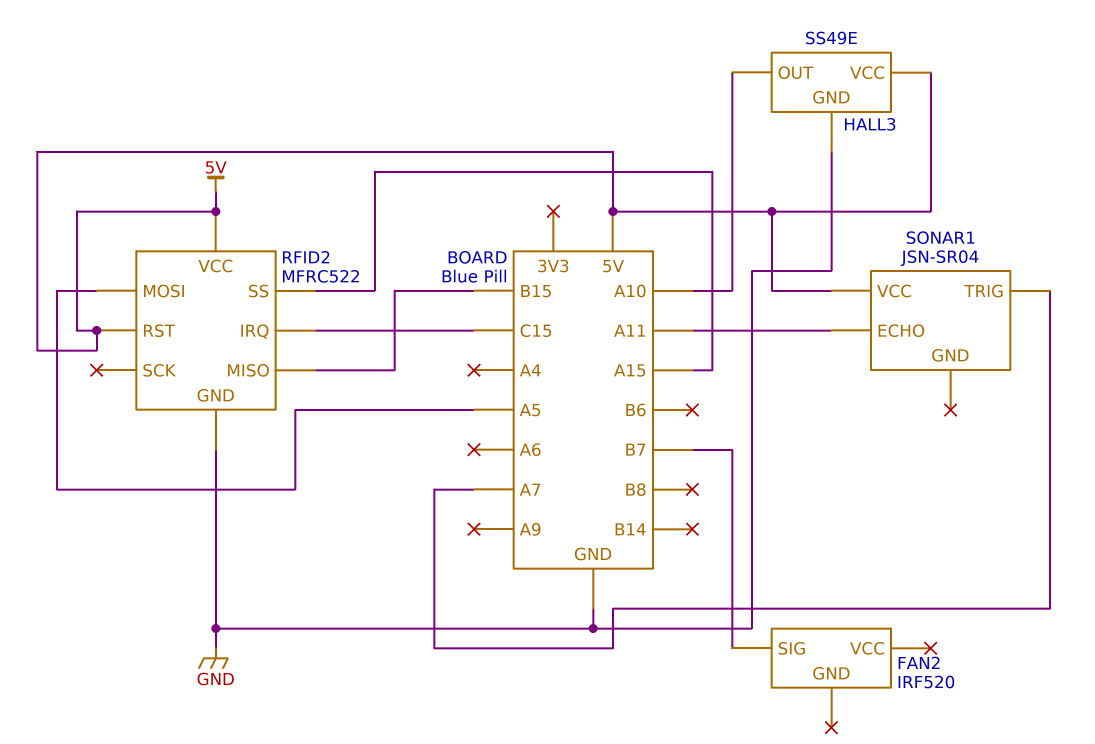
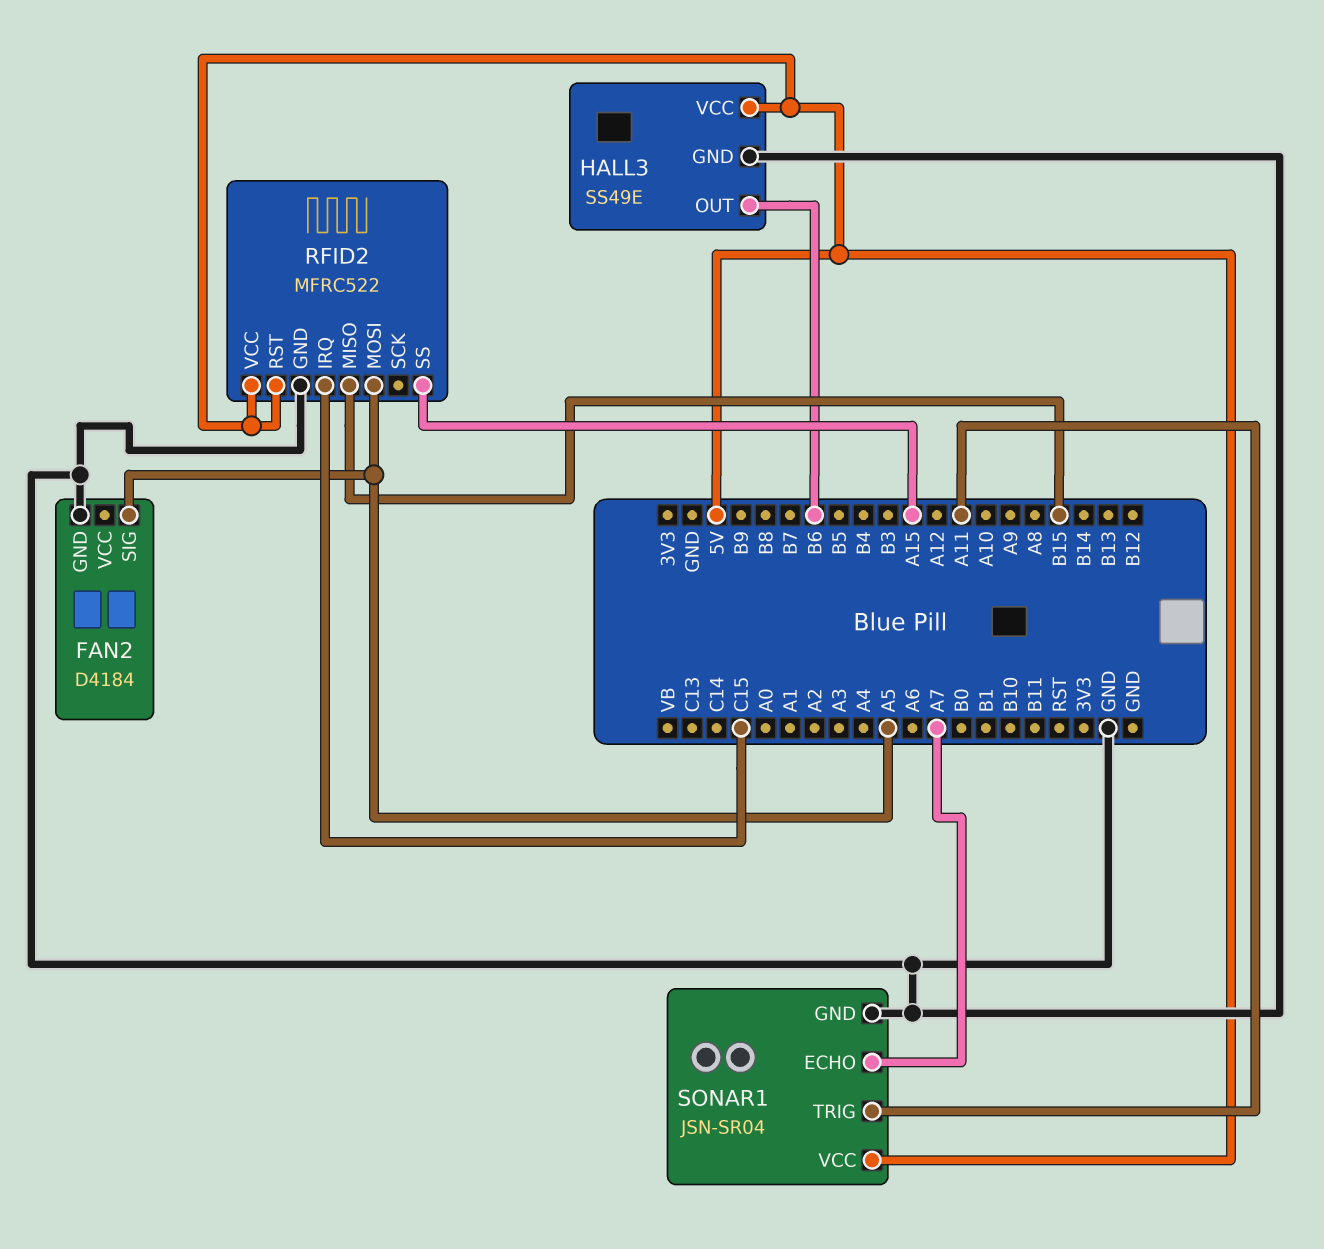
FAN2: IRF520 -> D4184
FAN2 pin GND: none -> GND
FAN2 pin SIG: B7 -> A5
HALL3 pin OUT: A10 -> B6
SONAR1 pin ECHO: A11 -> A7
SONAR1 pin GND: none -> GND
SONAR1 pin TRIG: A7 -> A11

